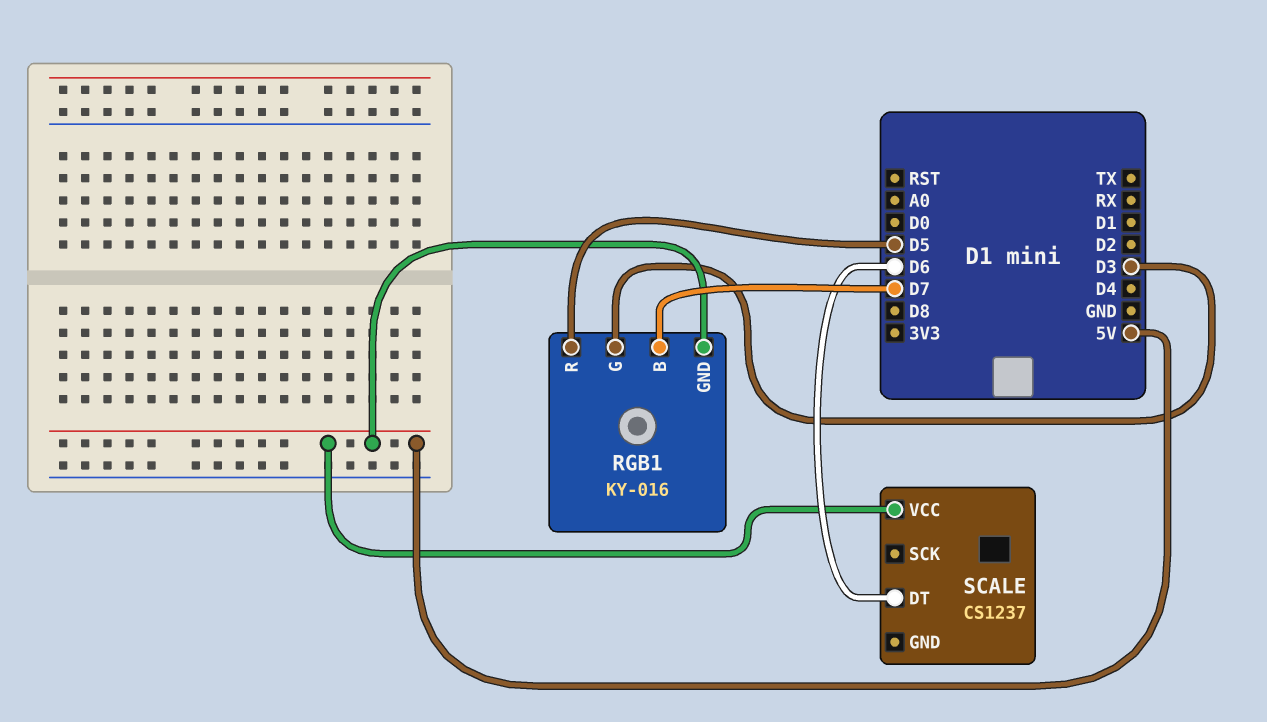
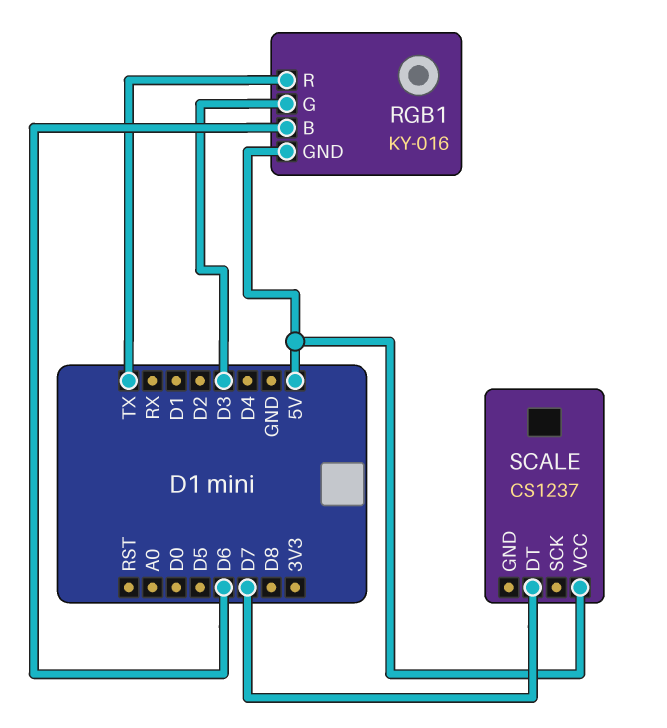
RGB1 pin B: D7 -> D6
RGB1 pin R: D5 -> TX
SCALE pin DT: D6 -> D7

